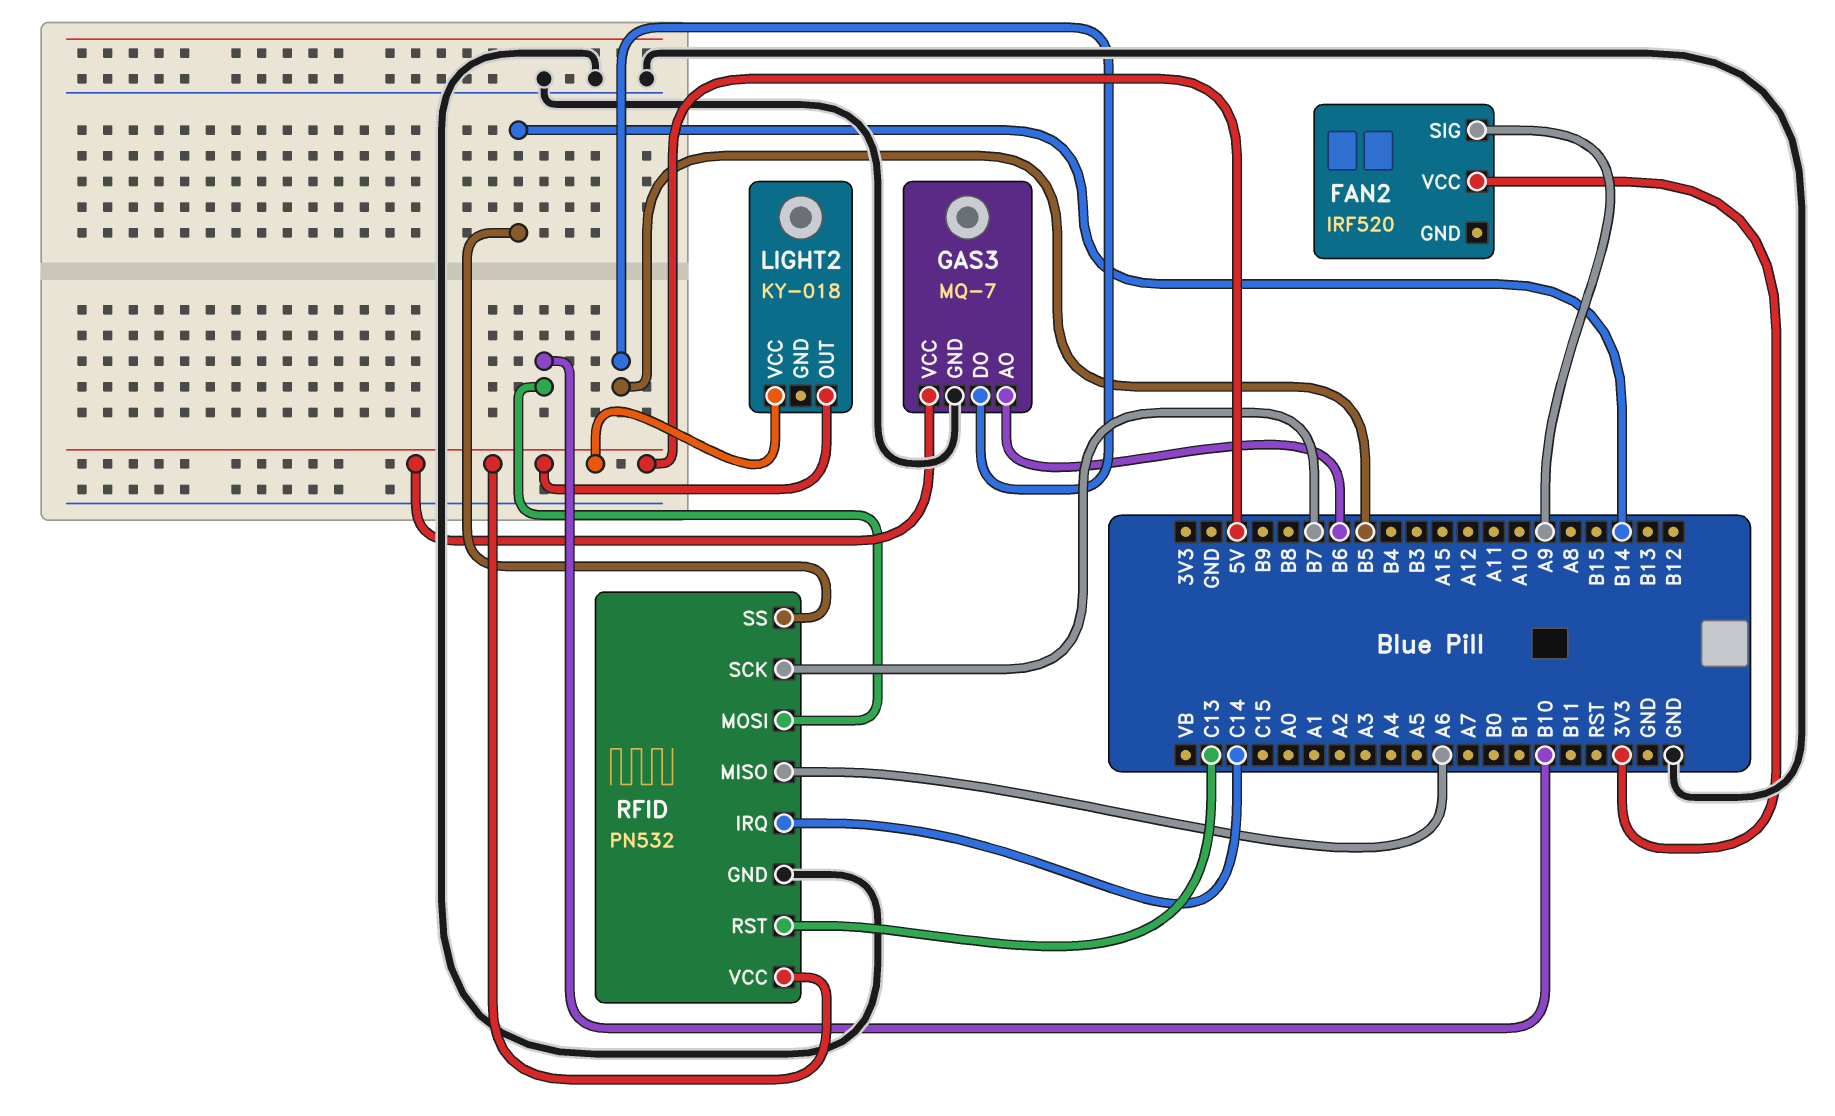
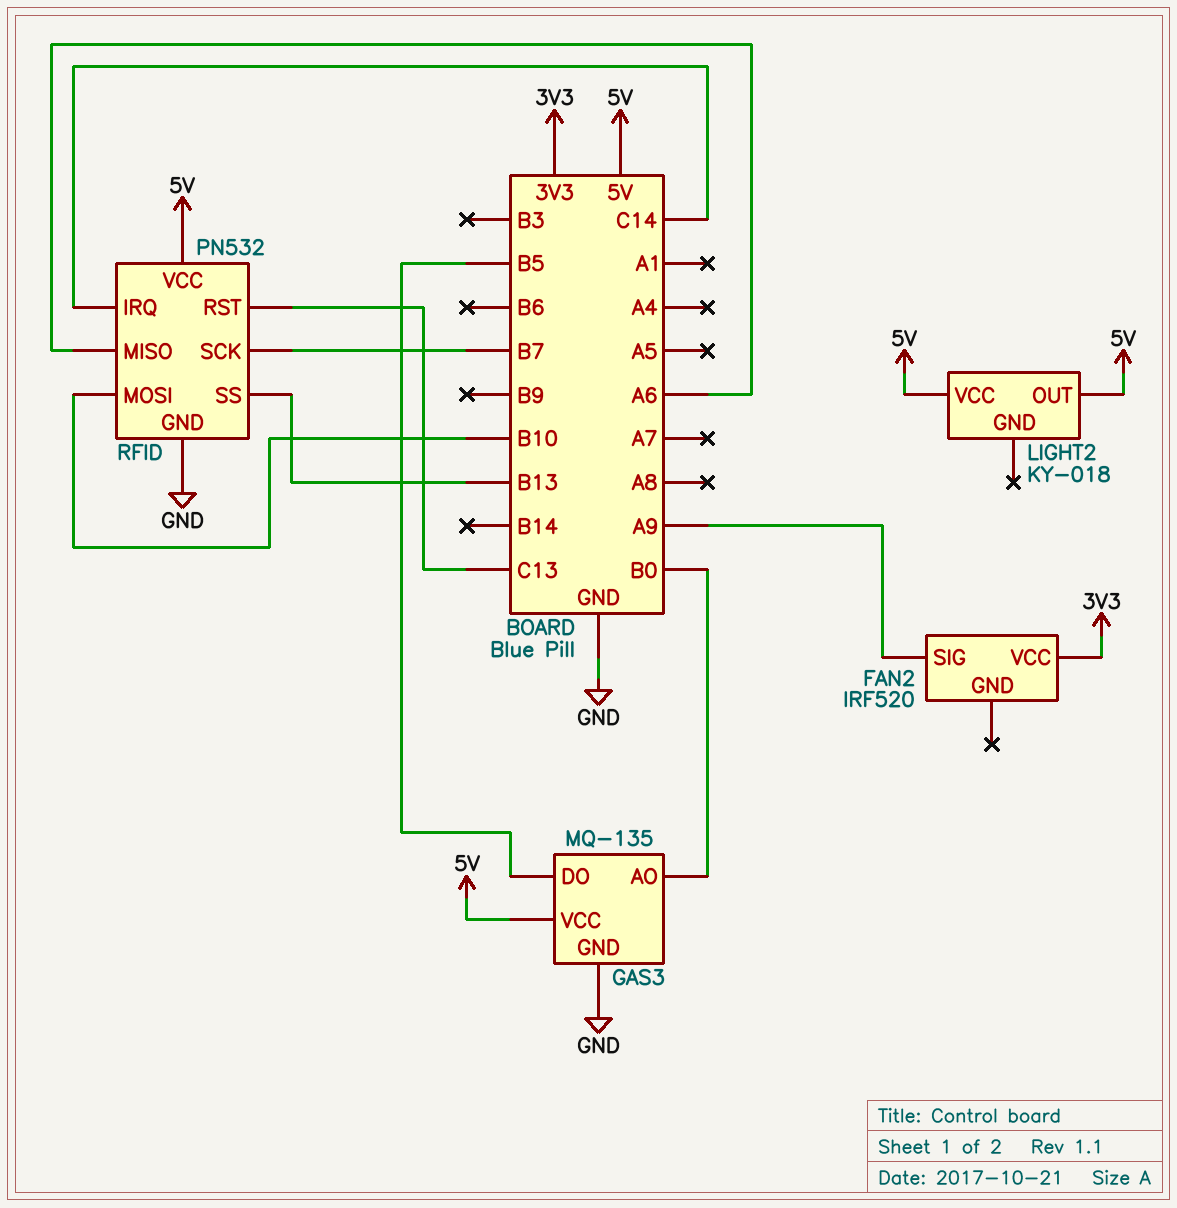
GAS3: MQ-7 -> MQ-135
GAS3 pin AO: B6 -> B0
RFID pin SS: B14 -> B13

